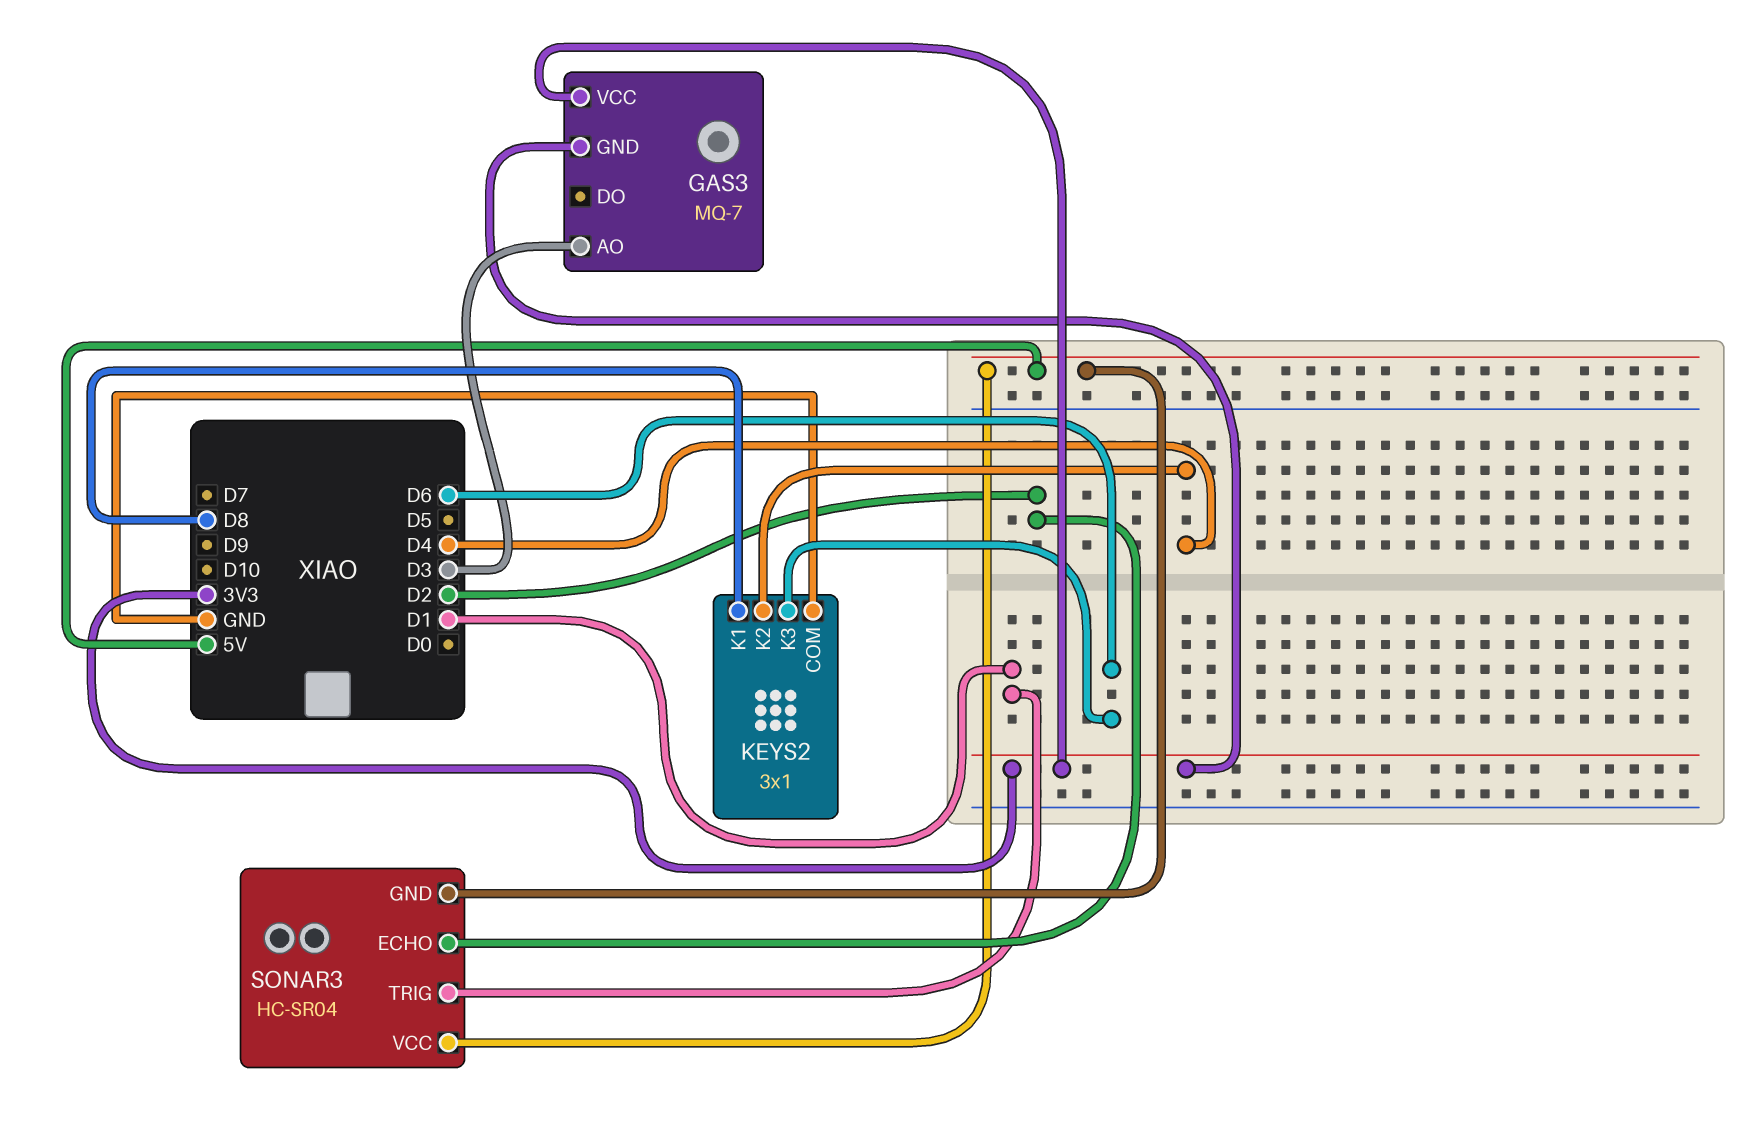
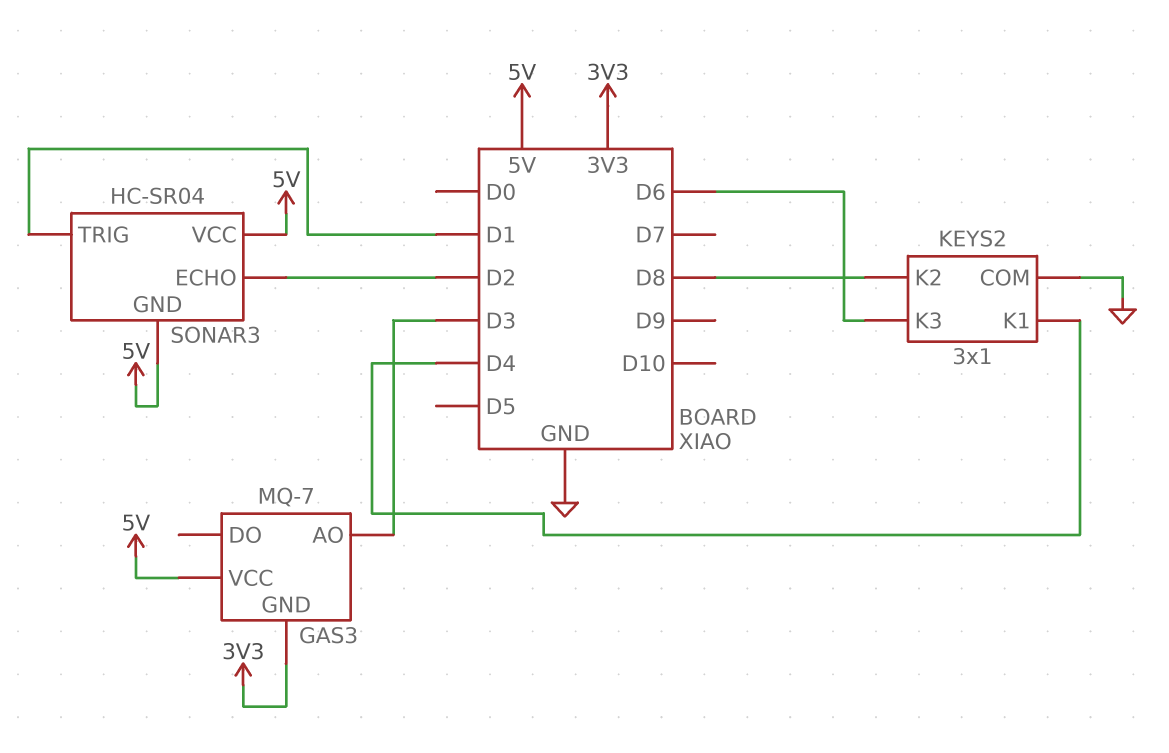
GAS3 pin VCC: 3V3 -> 5V
KEYS2 pin K1: D8 -> D4
KEYS2 pin K2: D4 -> D8

